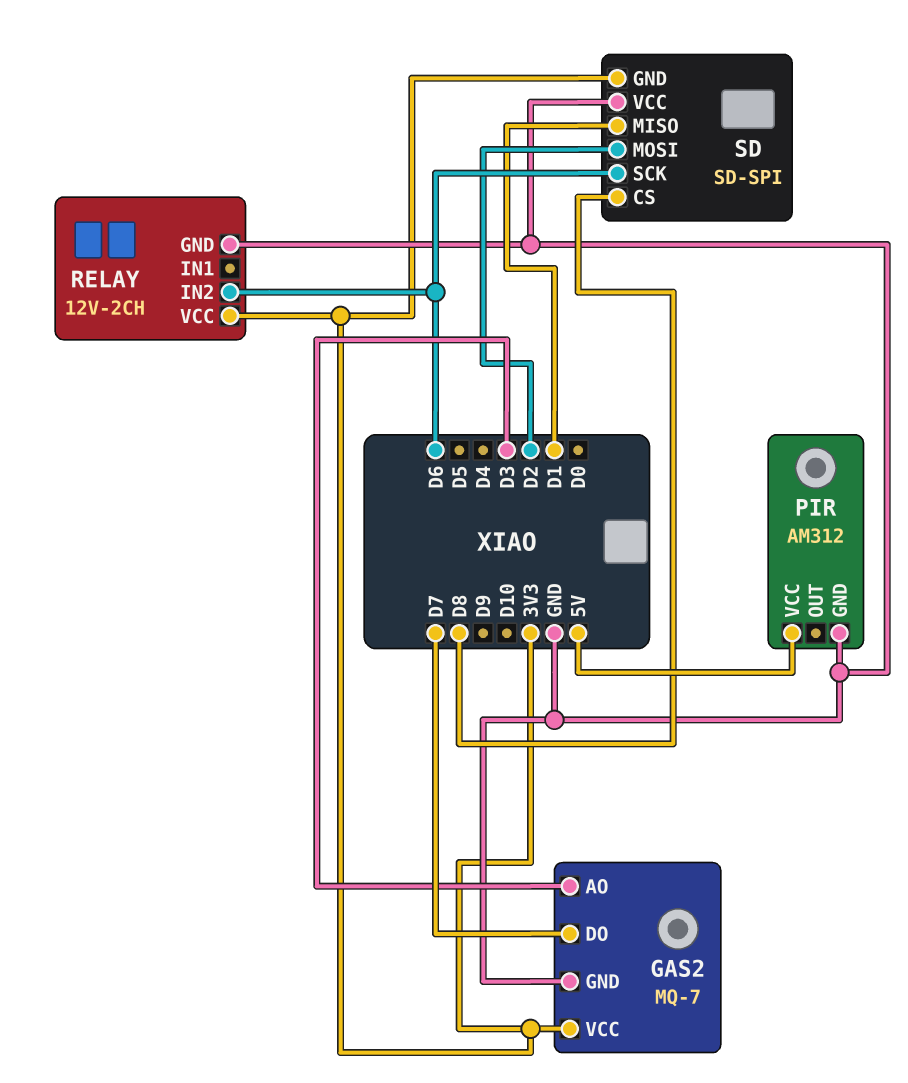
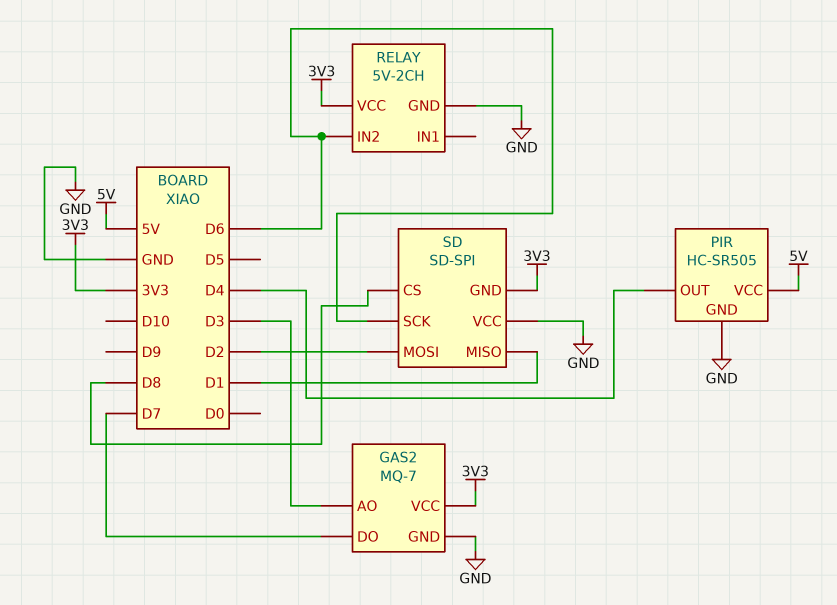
PIR: AM312 -> HC-SR505
PIR pin OUT: none -> D4
RELAY: 12V-2CH -> 5V-2CH

